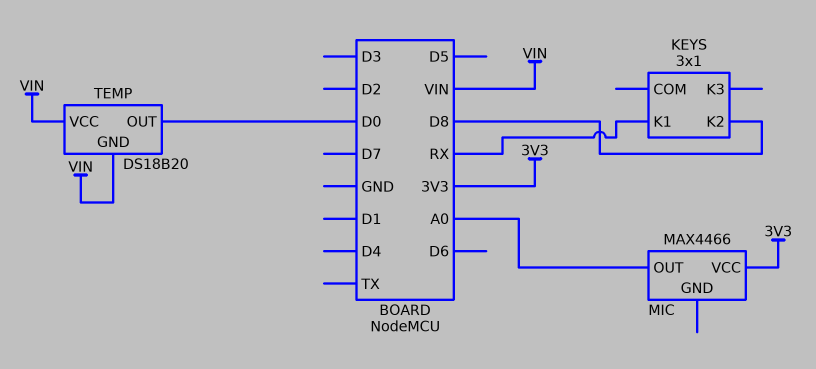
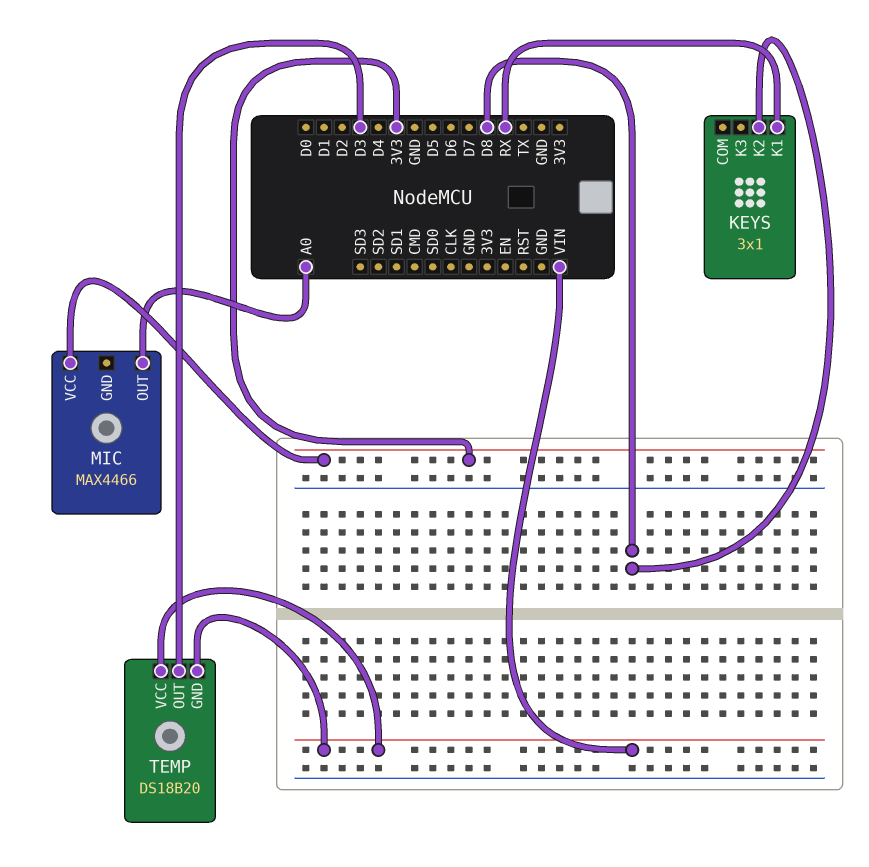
TEMP pin OUT: D0 -> D3

